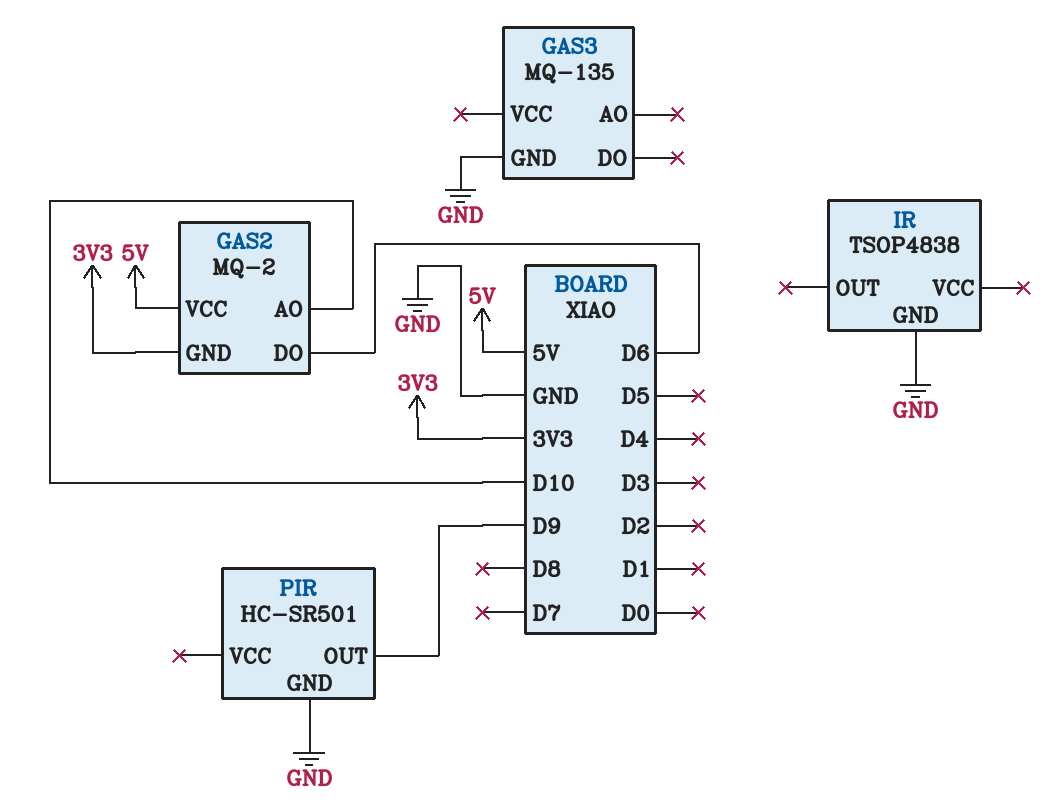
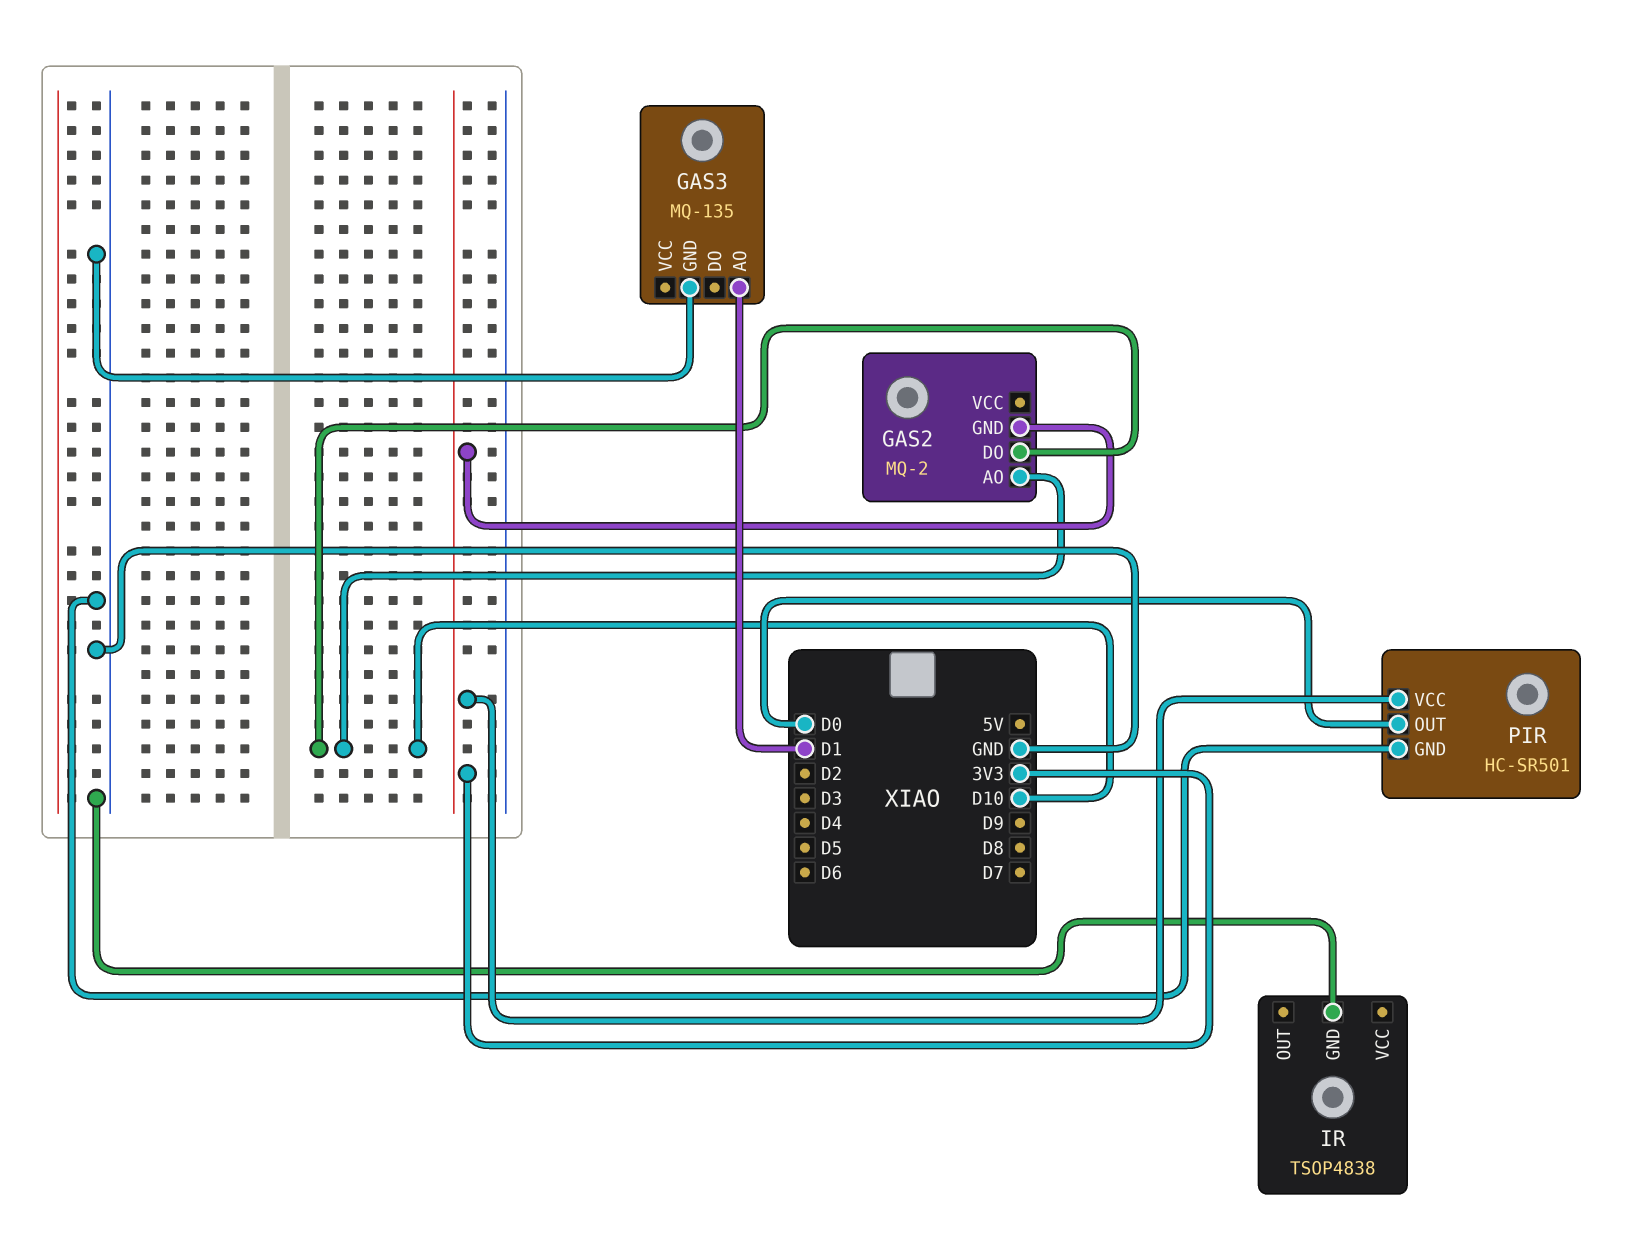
GAS2 pin DO: D6 -> D10
GAS2 pin VCC: 5V -> none
GAS3 pin AO: none -> D1
PIR pin OUT: D9 -> D0
PIR pin VCC: none -> 3V3

